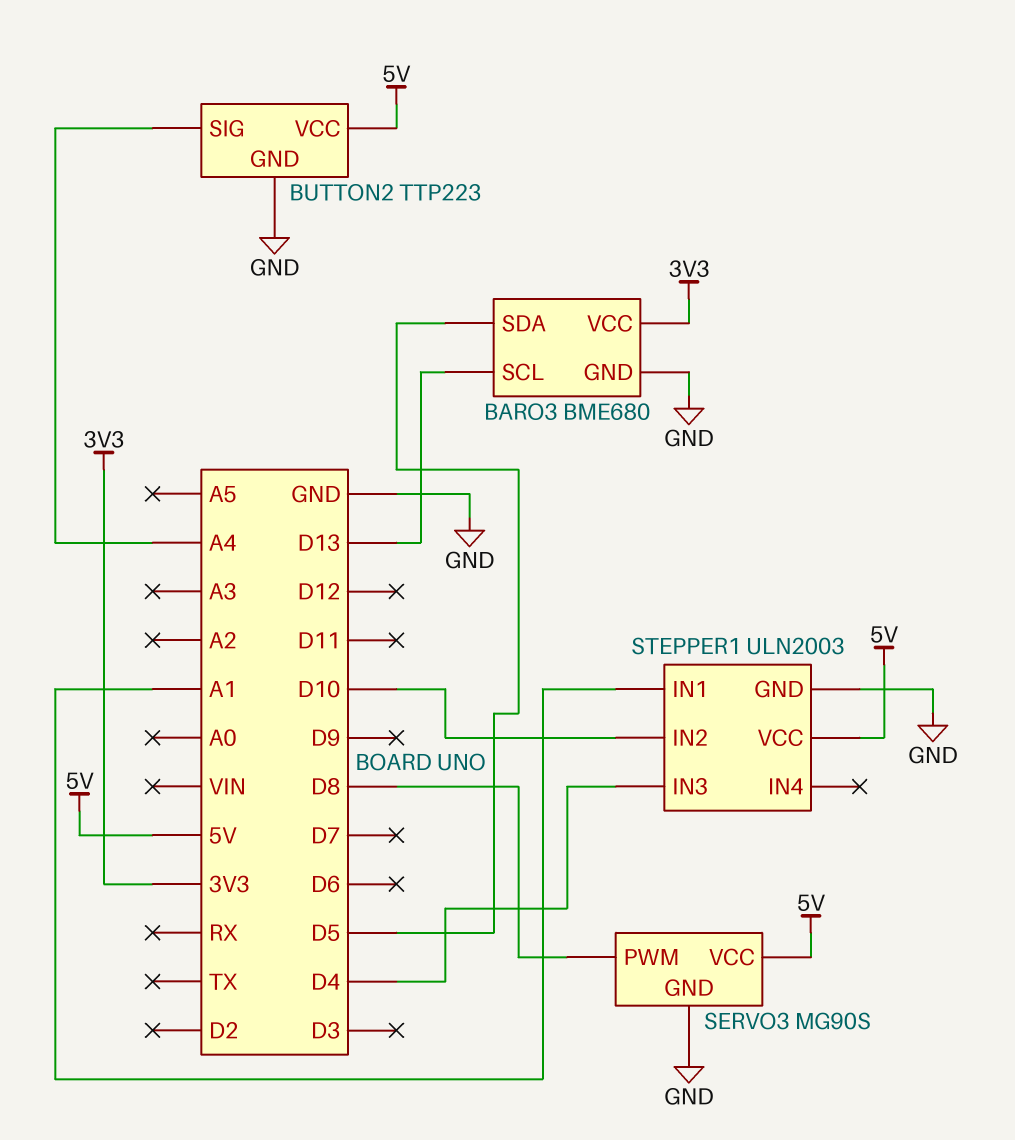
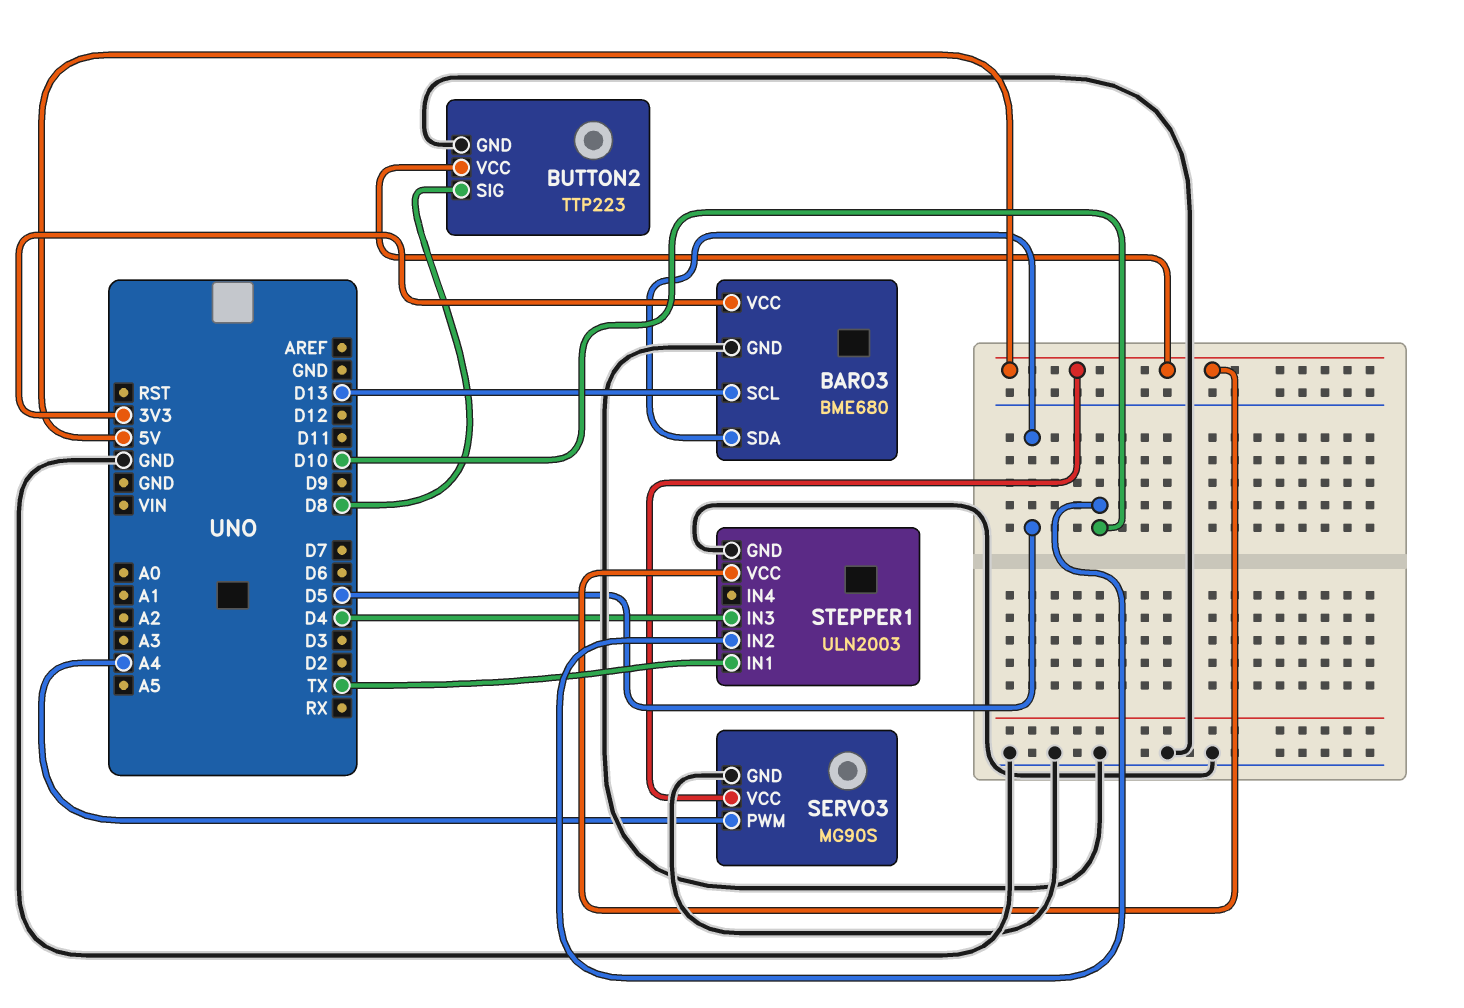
BUTTON2 pin SIG: A4 -> D8
SERVO3 pin PWM: D8 -> A4
STEPPER1 pin IN1: A1 -> TX

